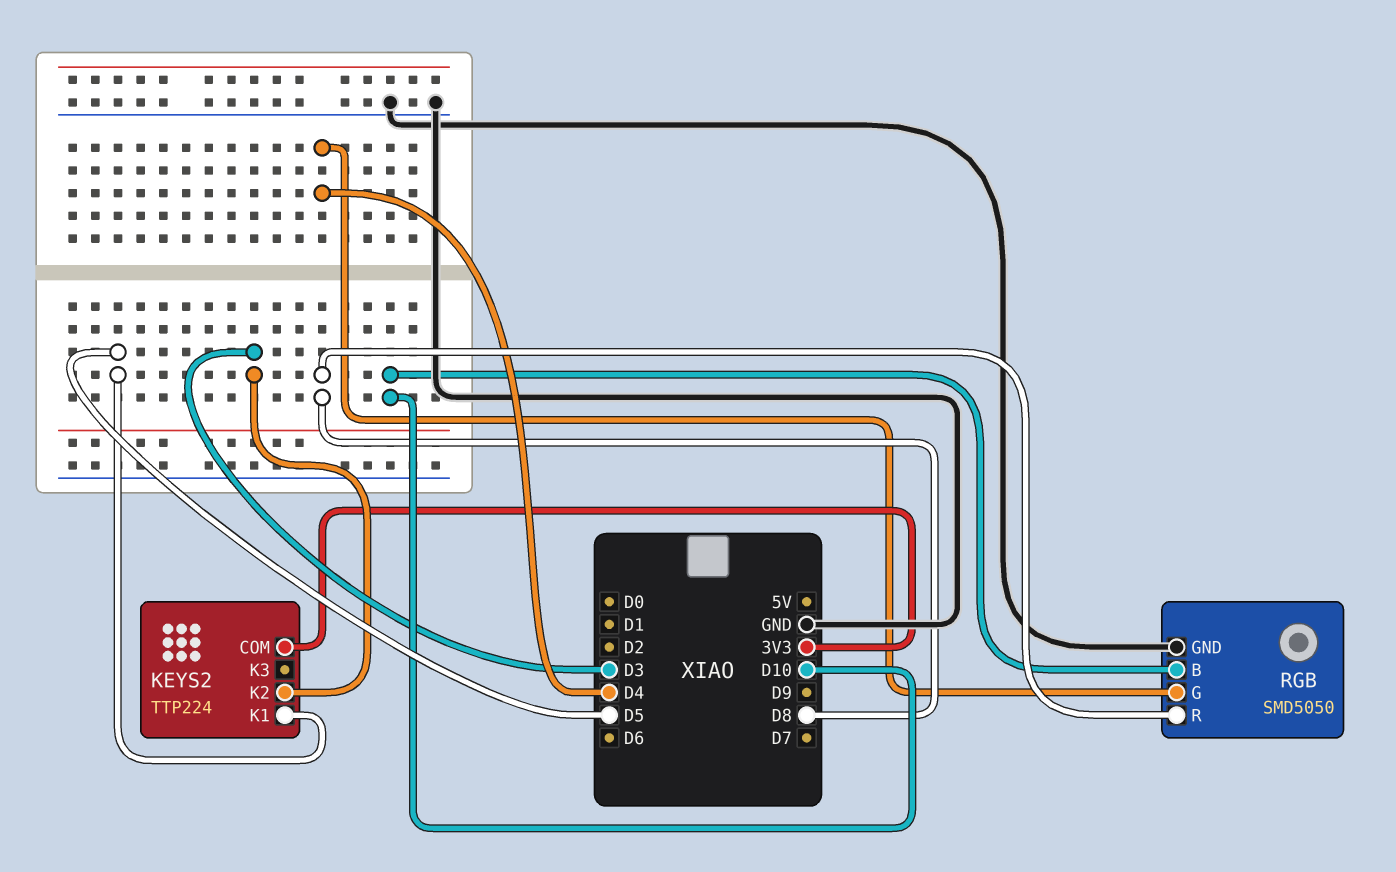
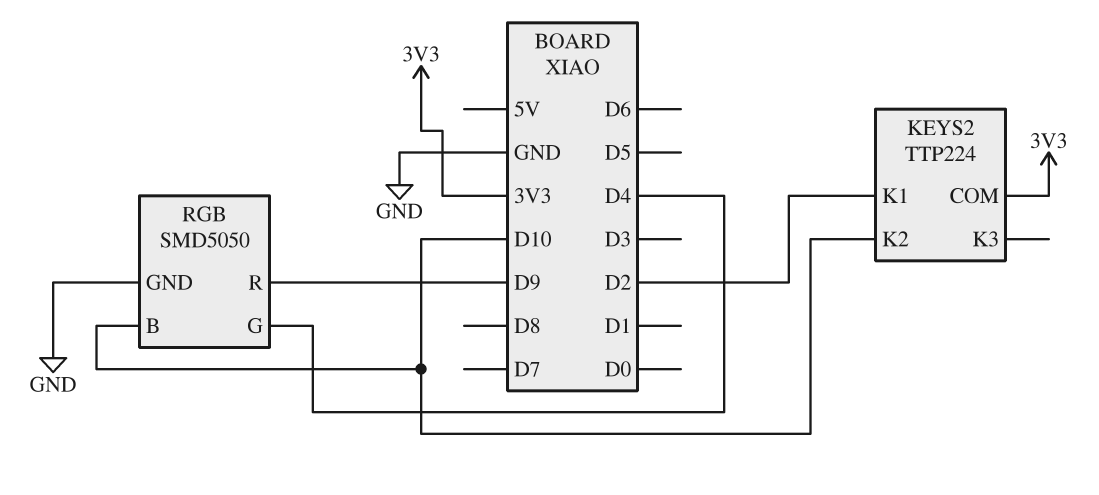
KEYS2 pin K1: D5 -> D2
KEYS2 pin K2: D3 -> D10
RGB pin R: D8 -> D9

